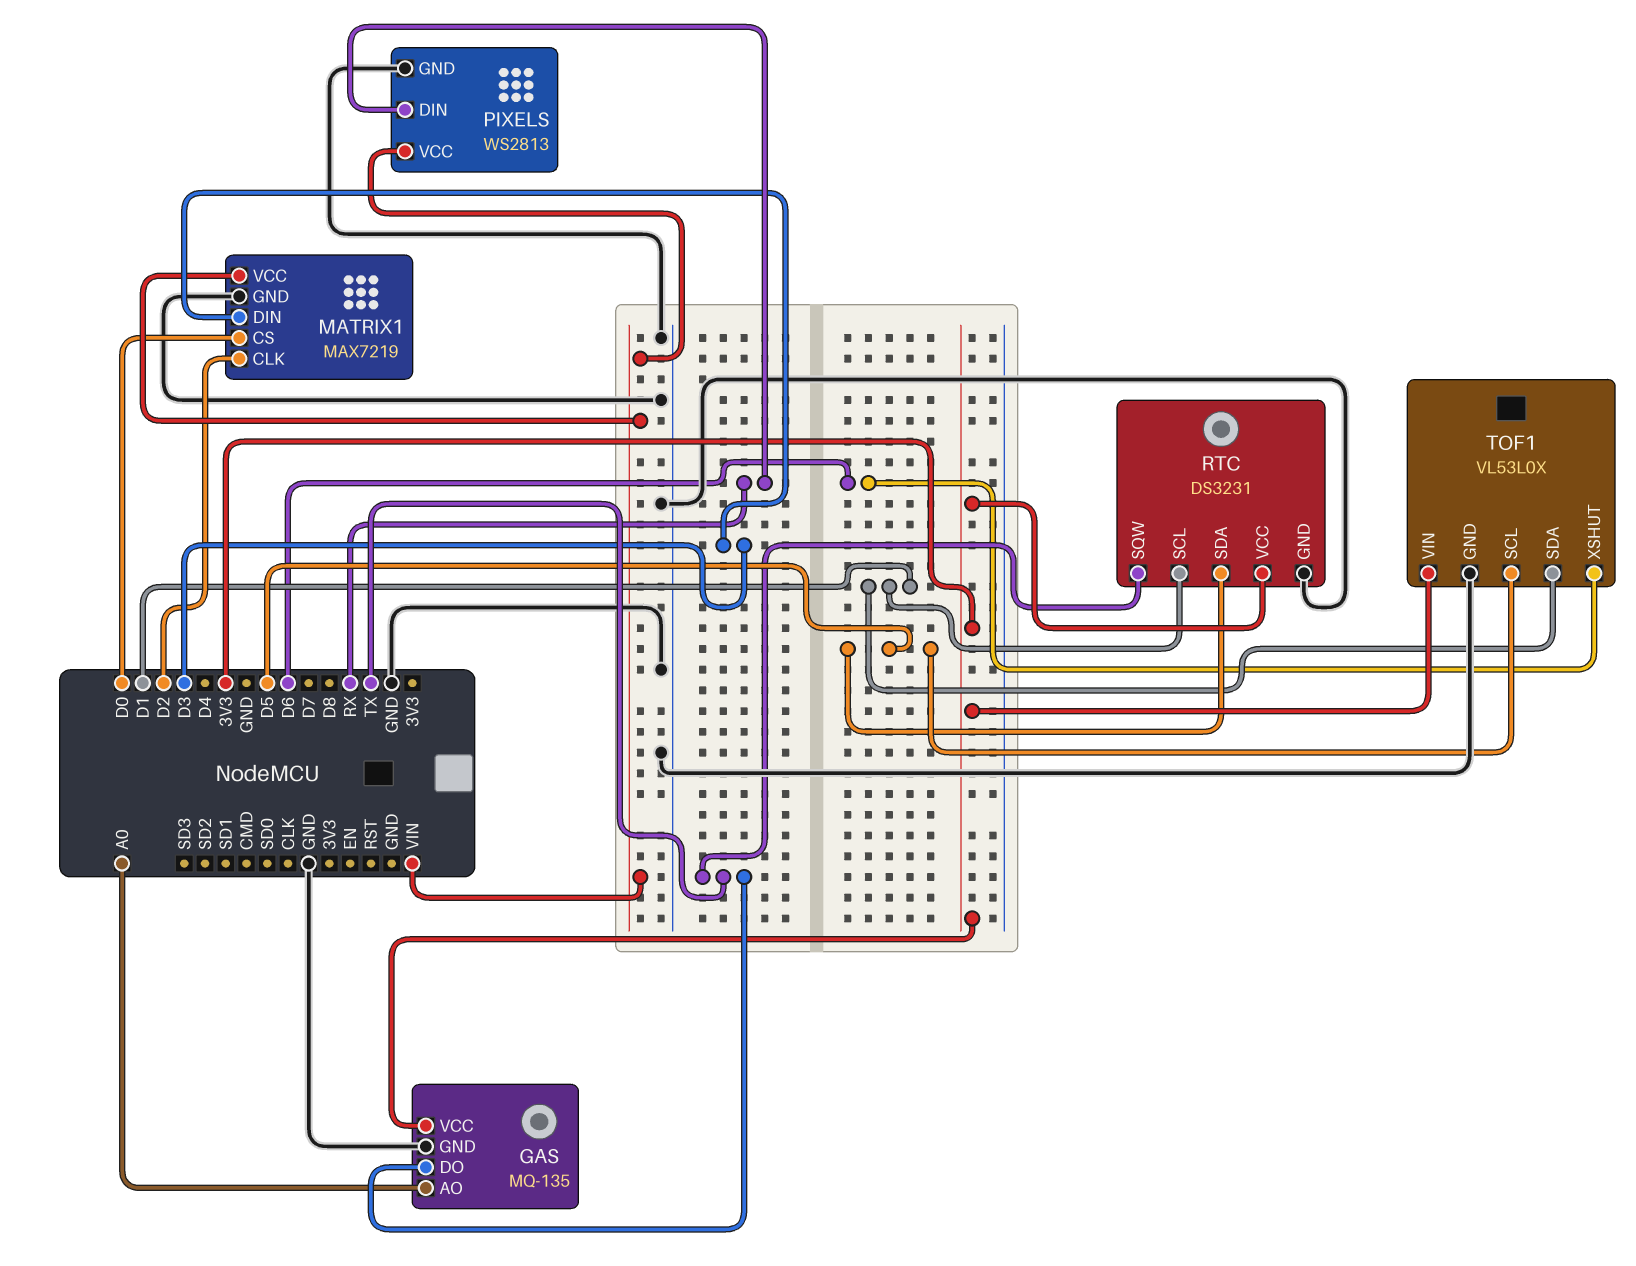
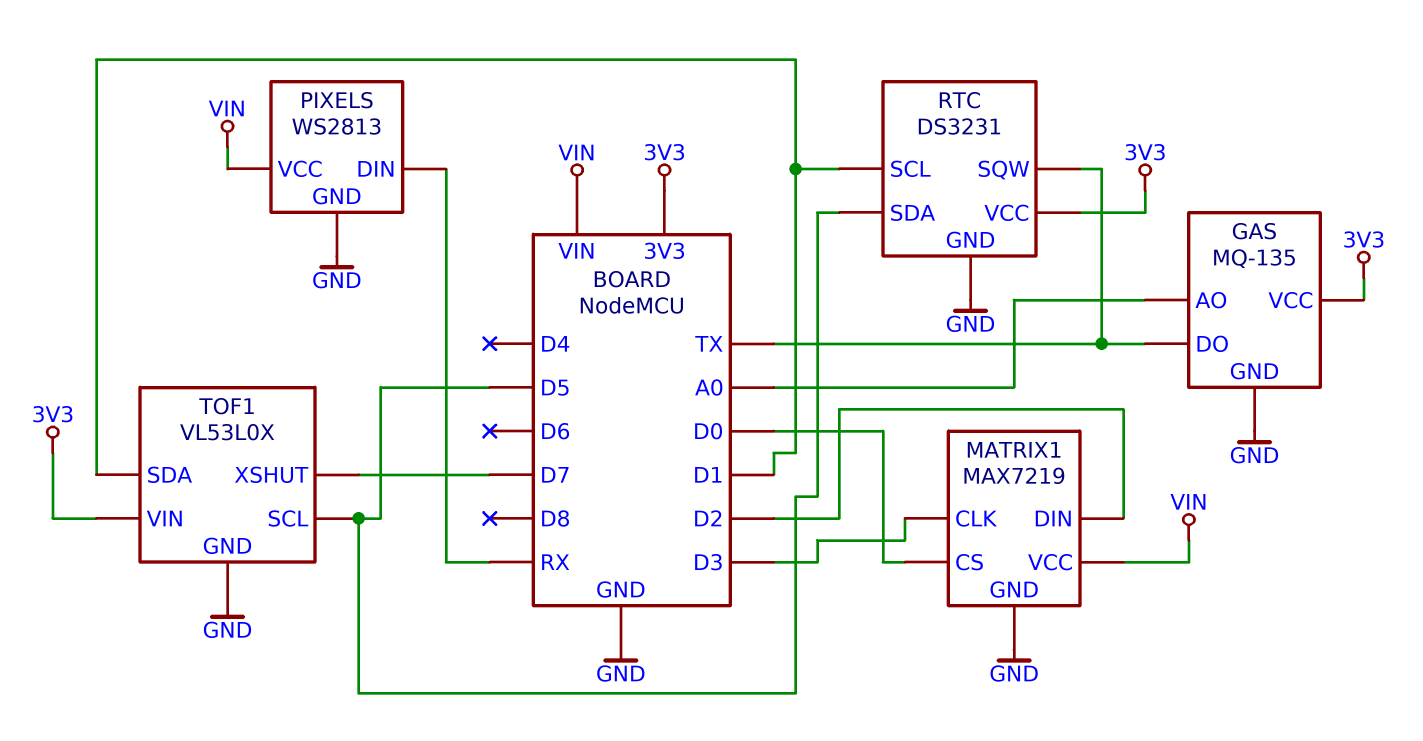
MATRIX1 pin CLK: D2 -> D3
MATRIX1 pin DIN: D3 -> D2
TOF1 pin XSHUT: D6 -> D7

